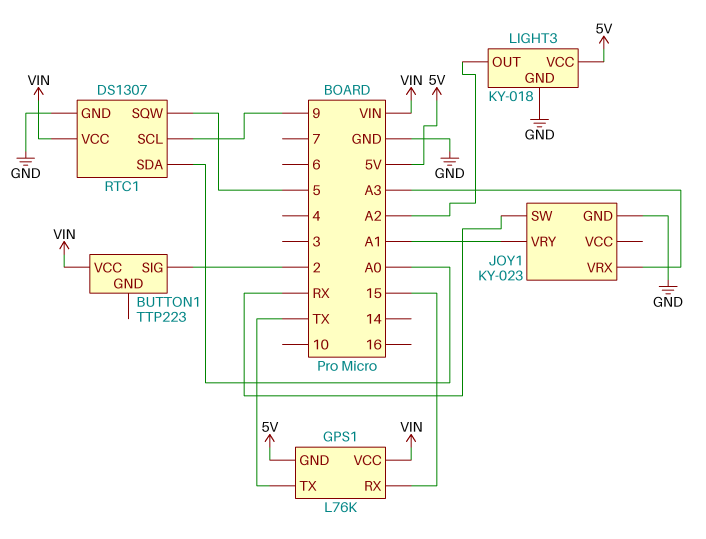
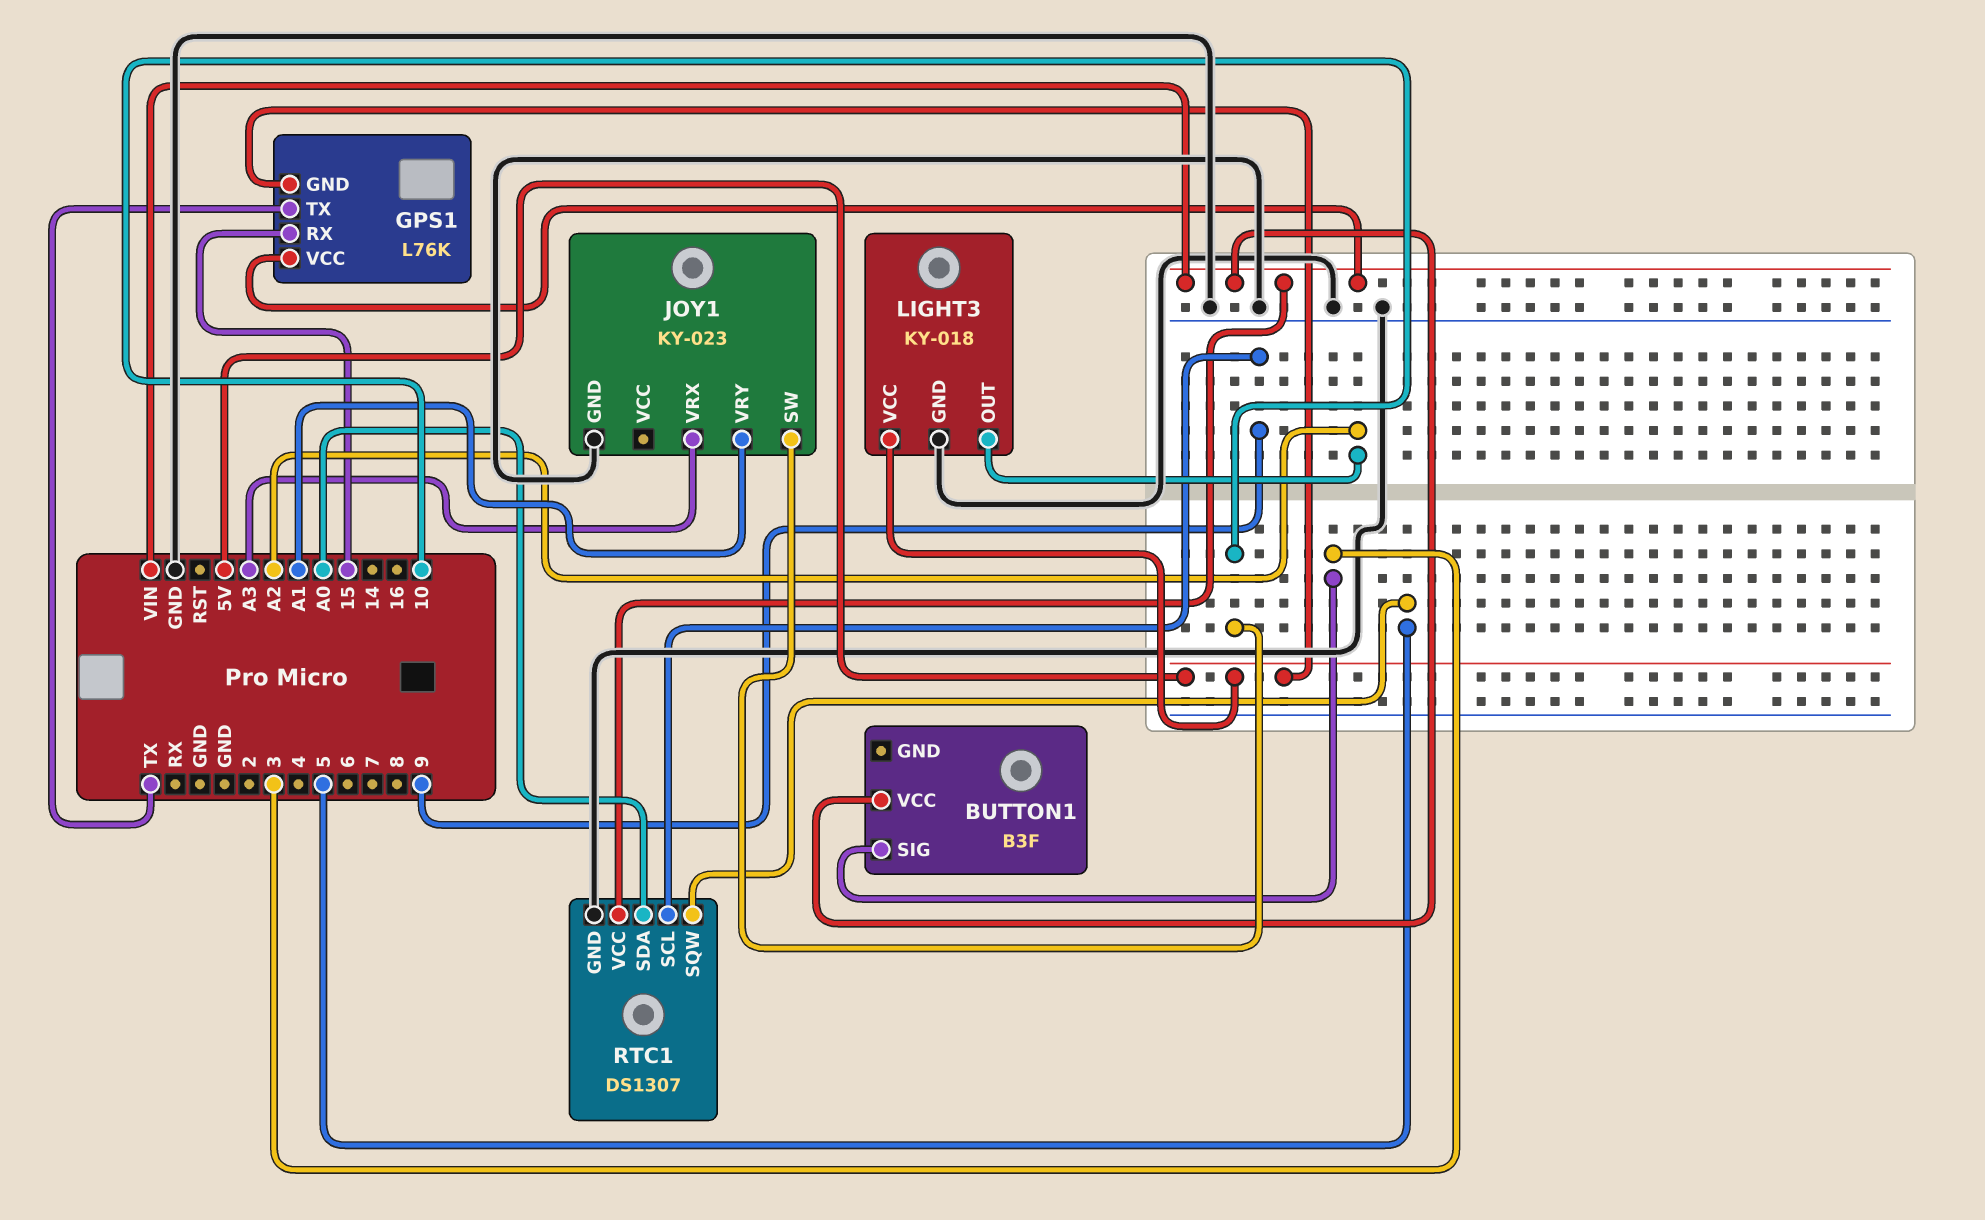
BUTTON1: TTP223 -> B3F
BUTTON1 pin SIG: 2 -> 3
JOY1 pin SW: RX -> 10

